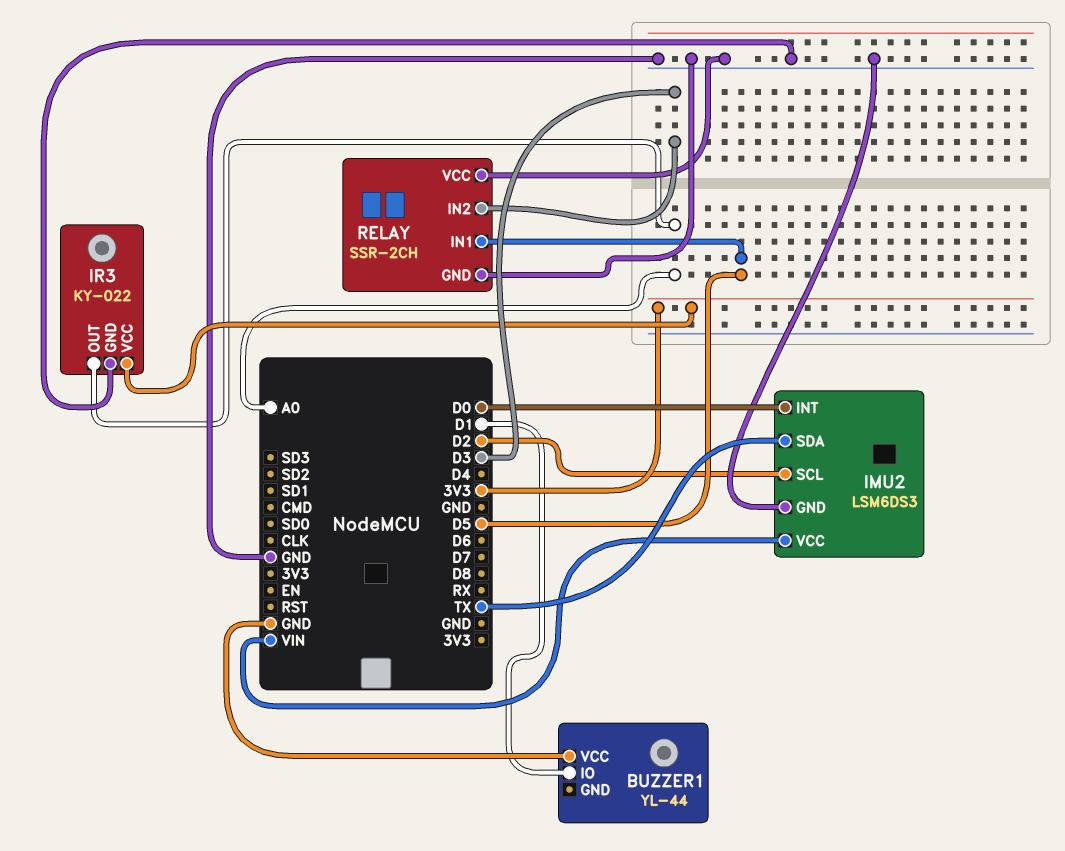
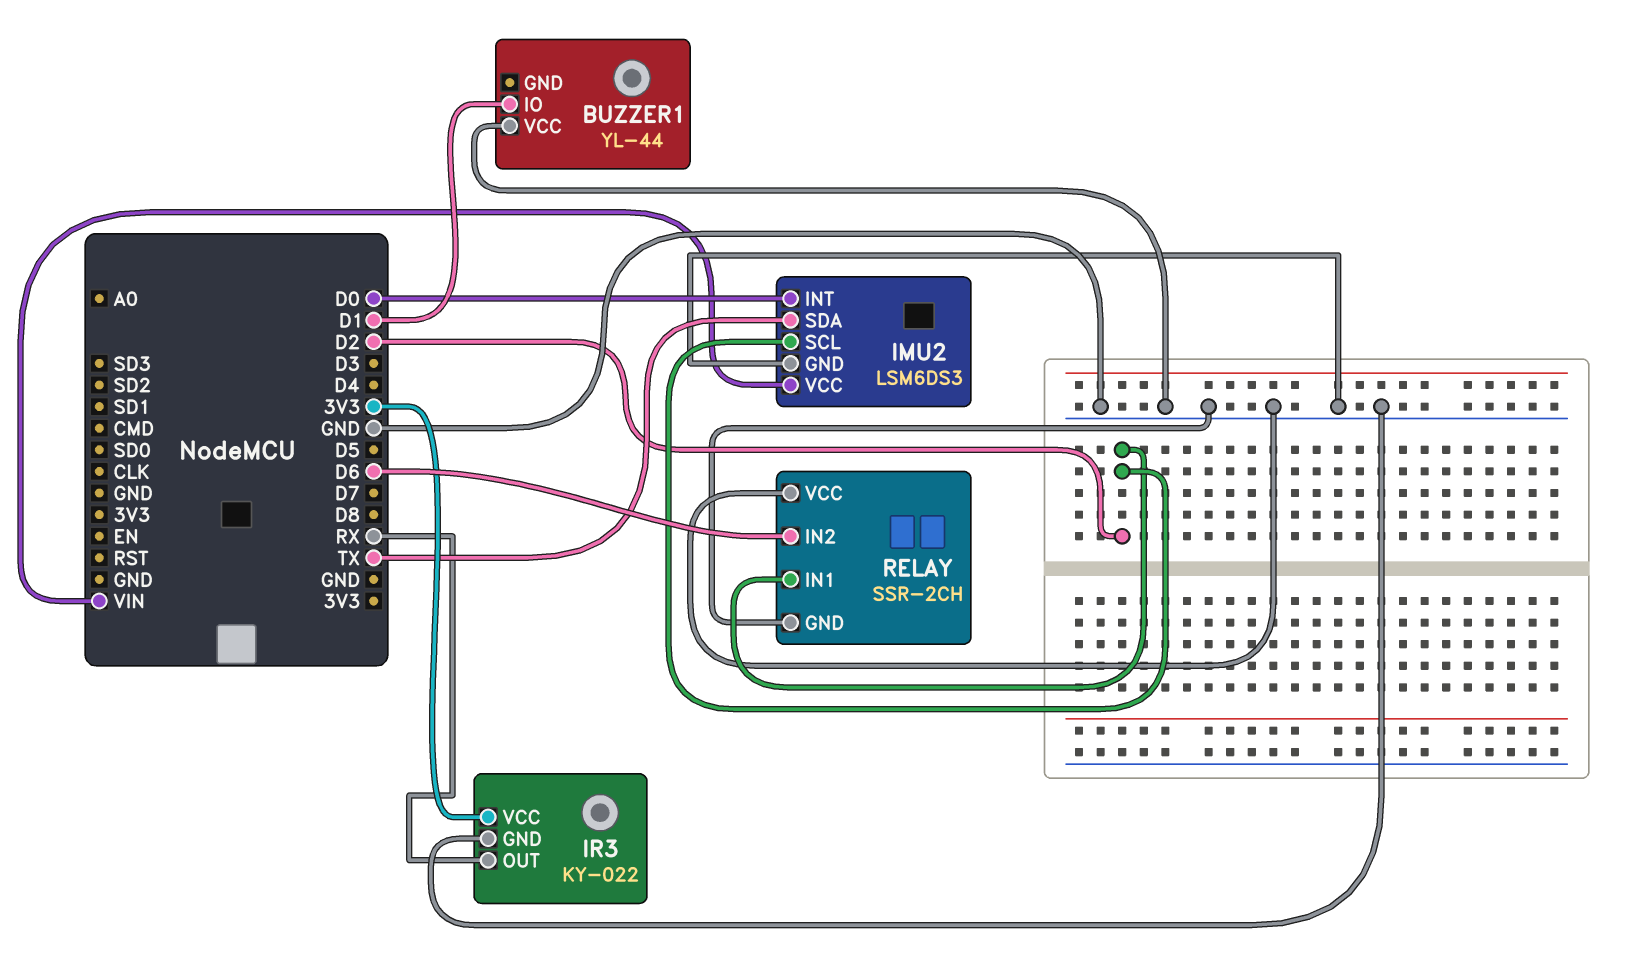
IR3 pin OUT: A0 -> RX
RELAY pin IN1: D5 -> D2
RELAY pin IN2: D3 -> D6

